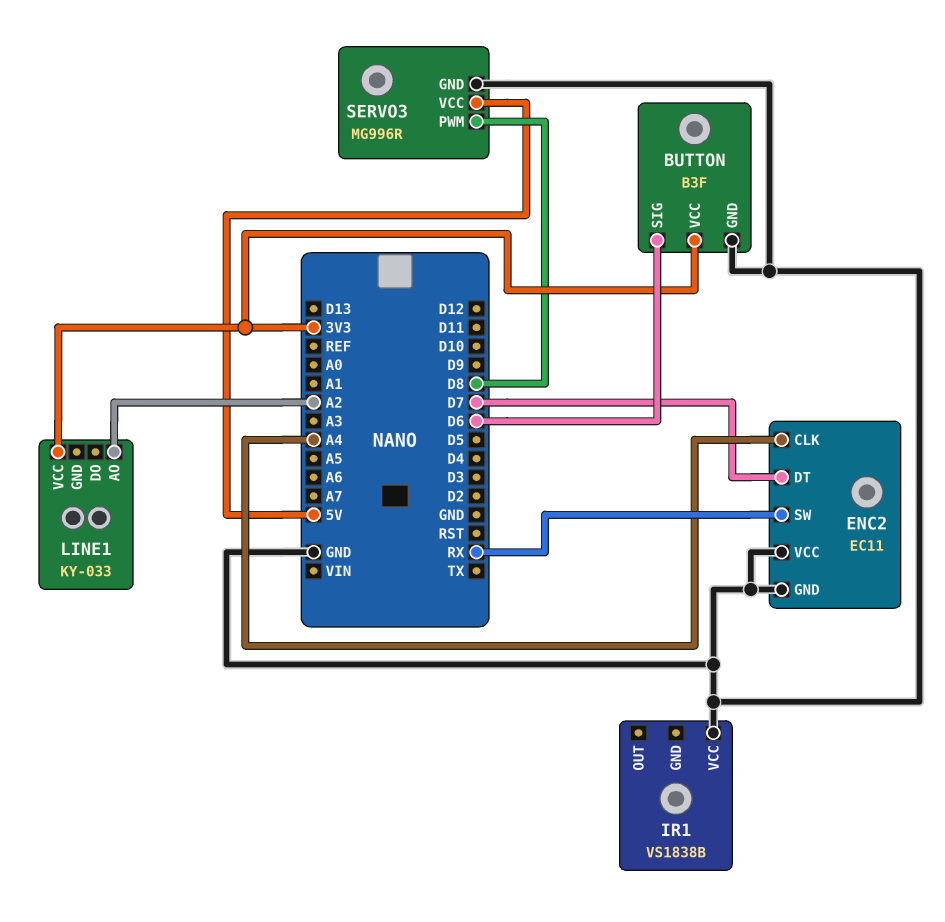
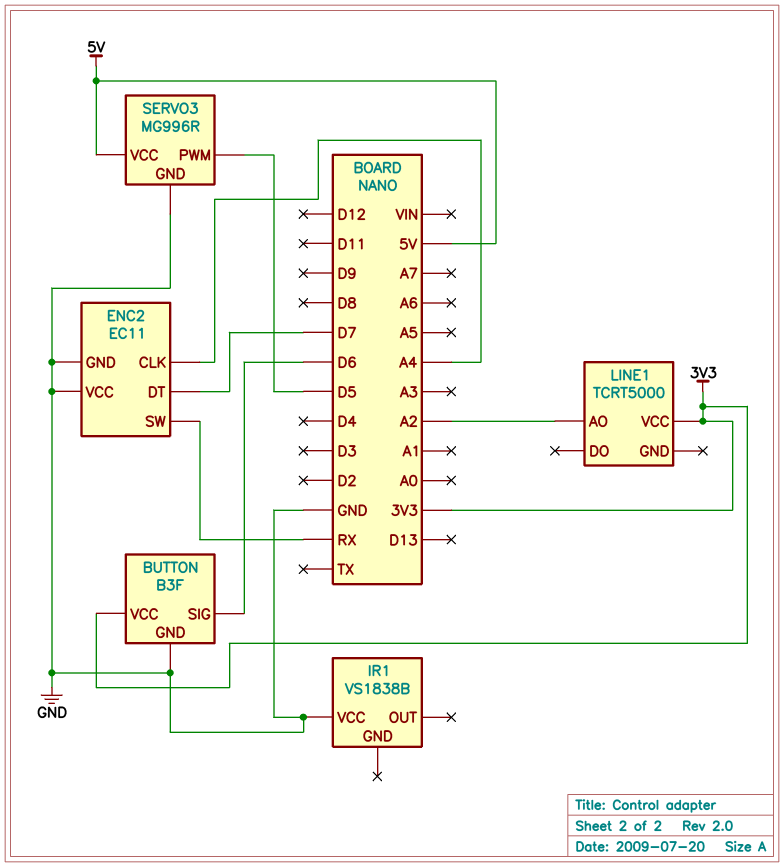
LINE1: KY-033 -> TCRT5000
SERVO3 pin PWM: D8 -> D5

